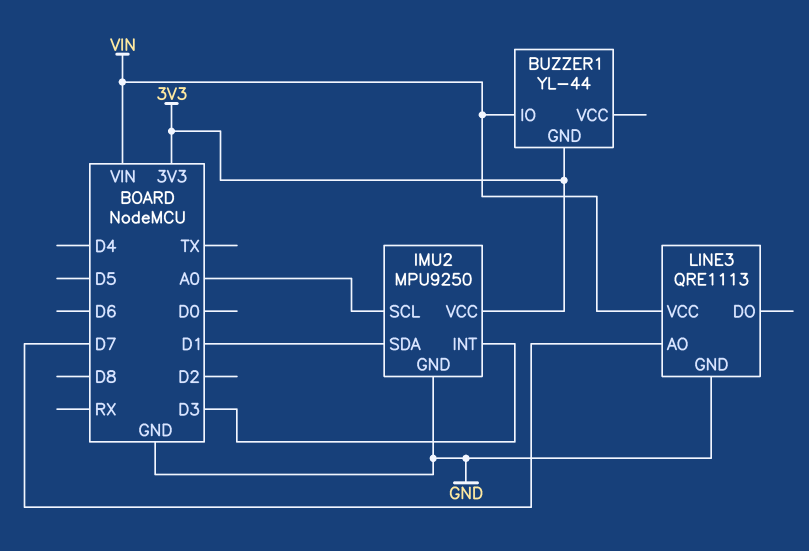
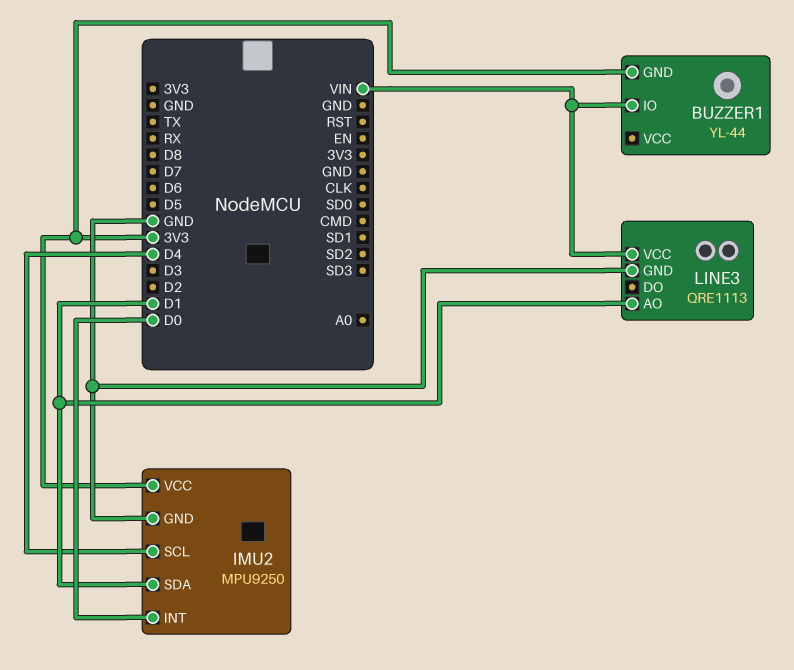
IMU2 pin INT: D3 -> D0
IMU2 pin SCL: A0 -> D4
LINE3 pin AO: D7 -> D1

